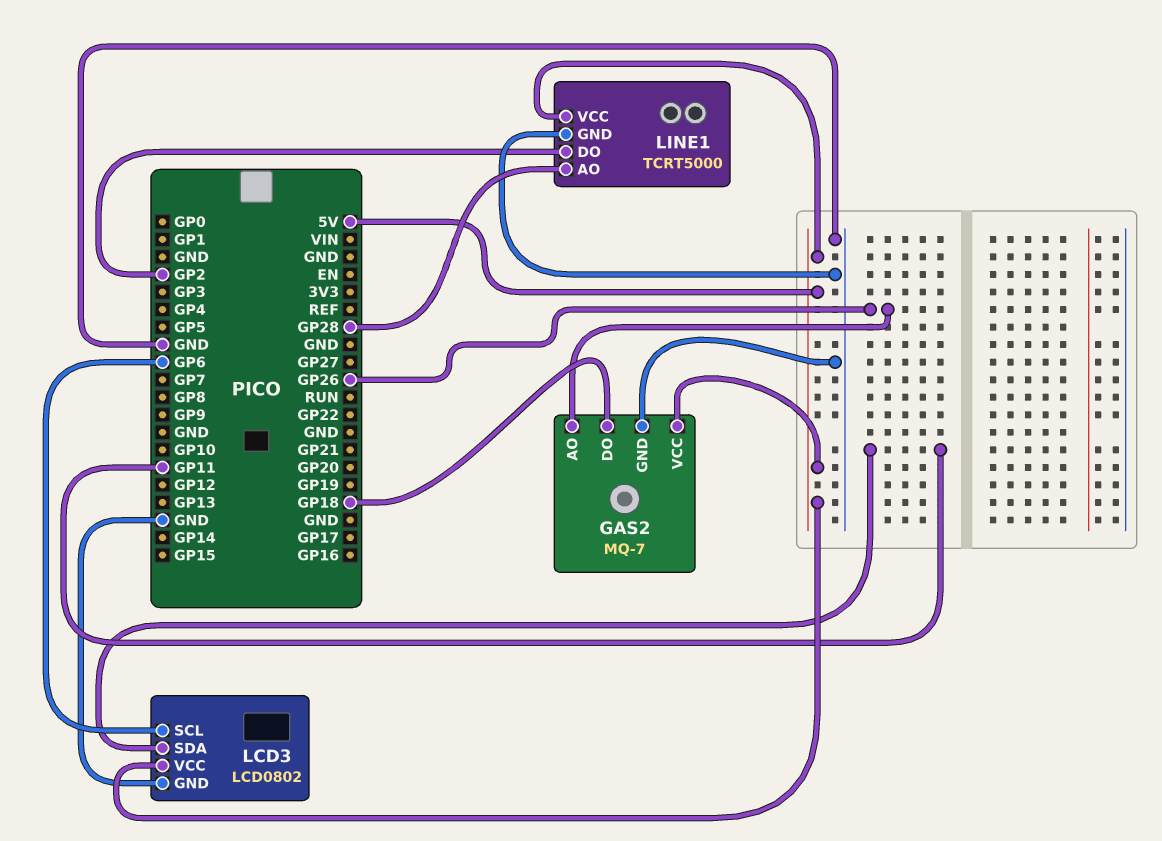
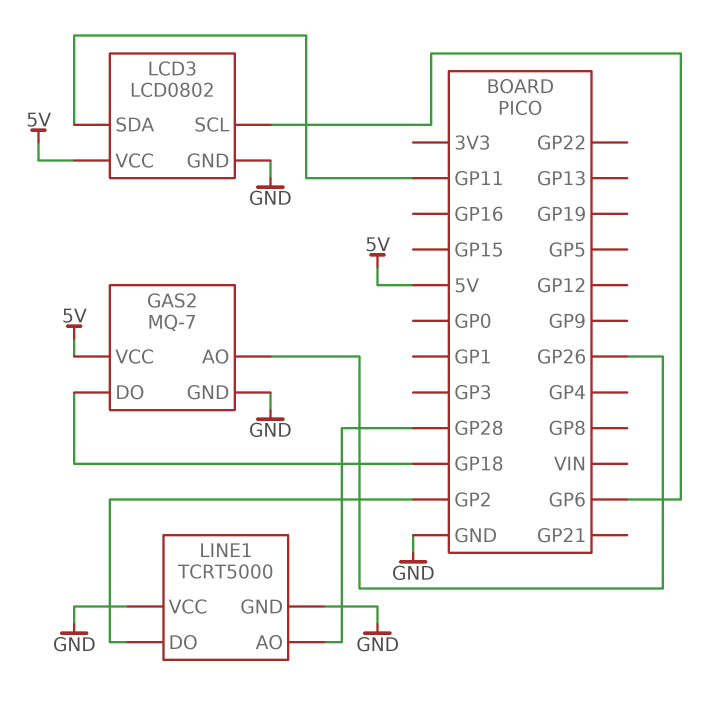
LINE1 pin VCC: 5V -> GND

